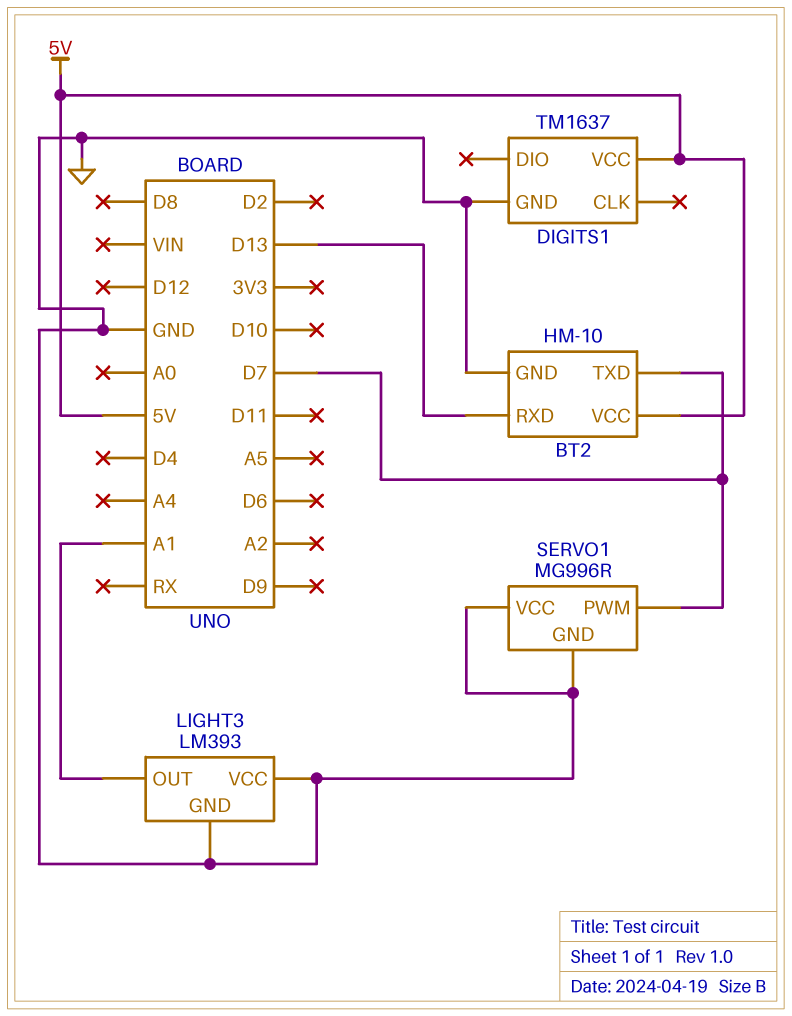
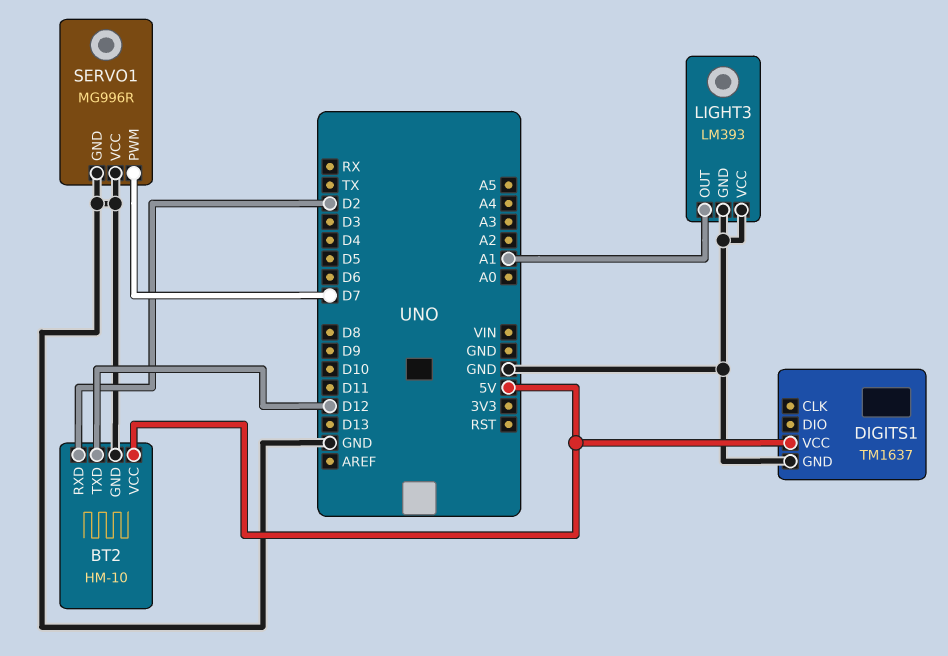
BT2 pin RXD: D13 -> D2
BT2 pin TXD: D7 -> D12

